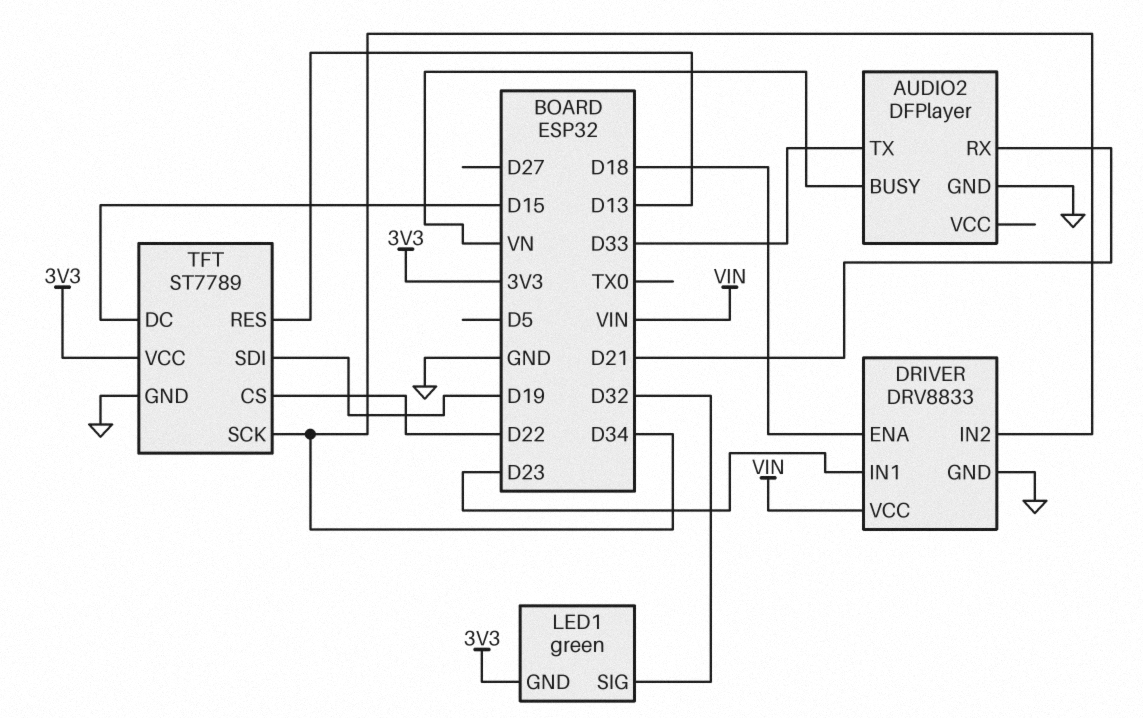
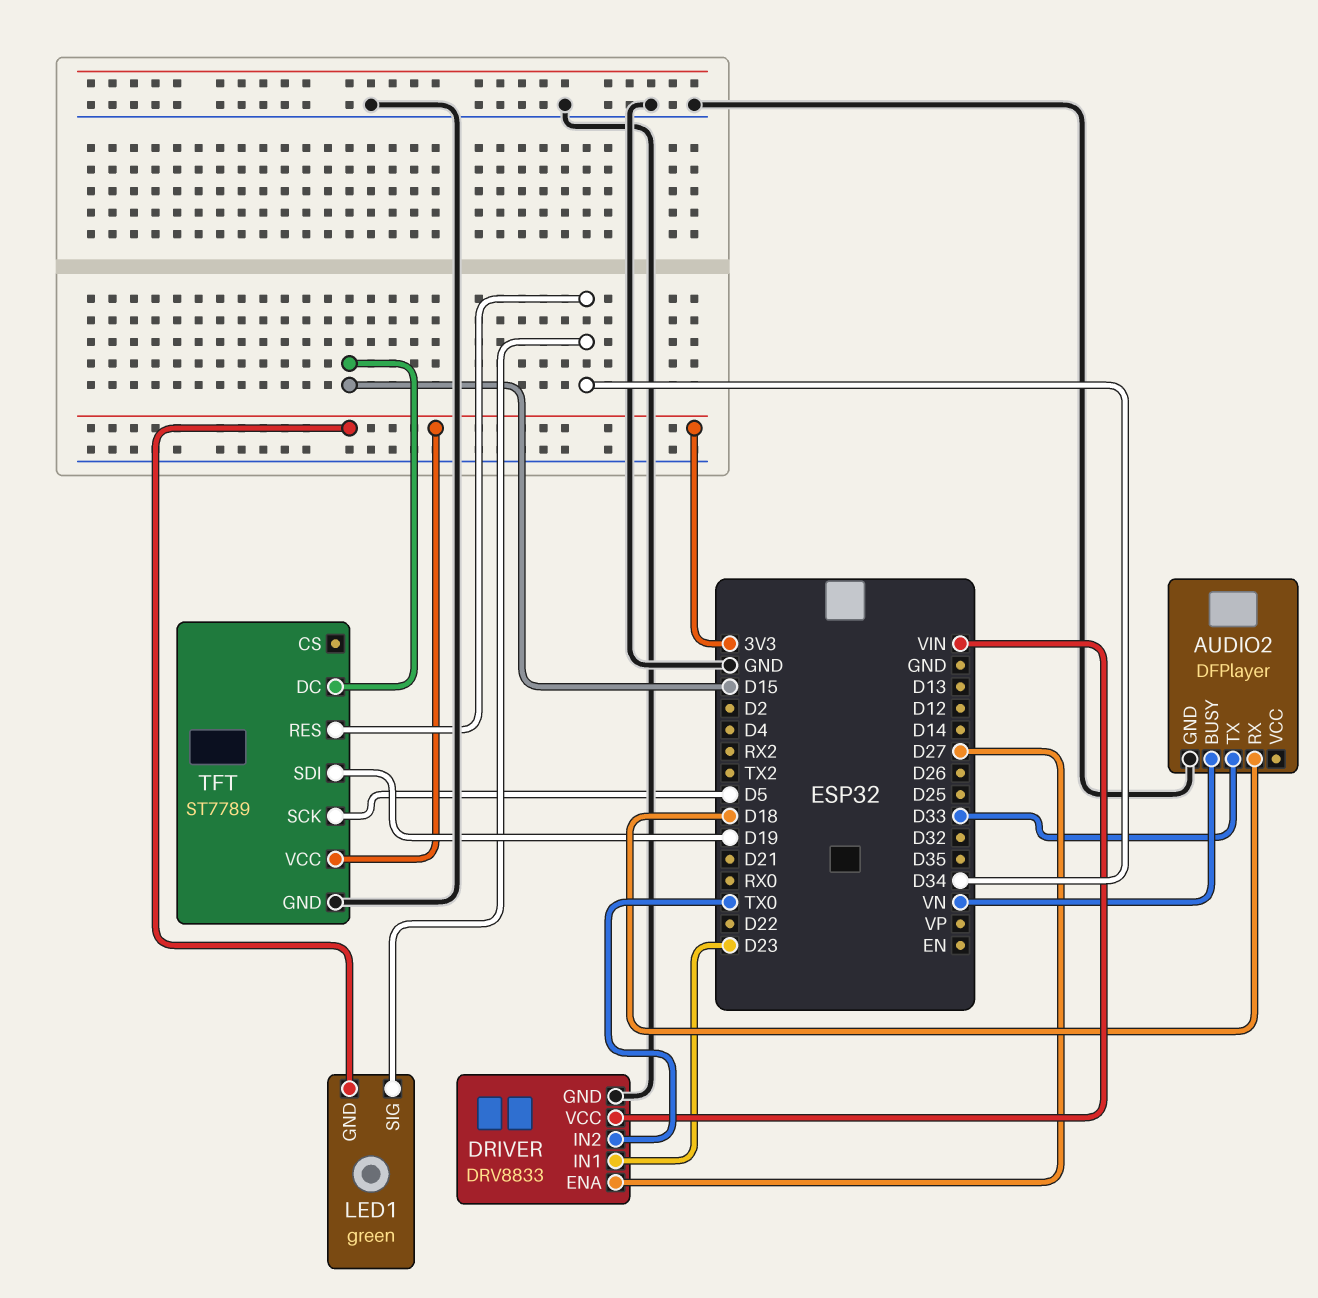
AUDIO2 pin RX: D21 -> D18
DRIVER pin ENA: D18 -> D27
DRIVER pin IN2: D34 -> TX0
LED1 pin SIG: D32 -> D34
TFT pin CS: D22 -> none
TFT pin RES: D13 -> D34
TFT pin SCK: D34 -> D5

